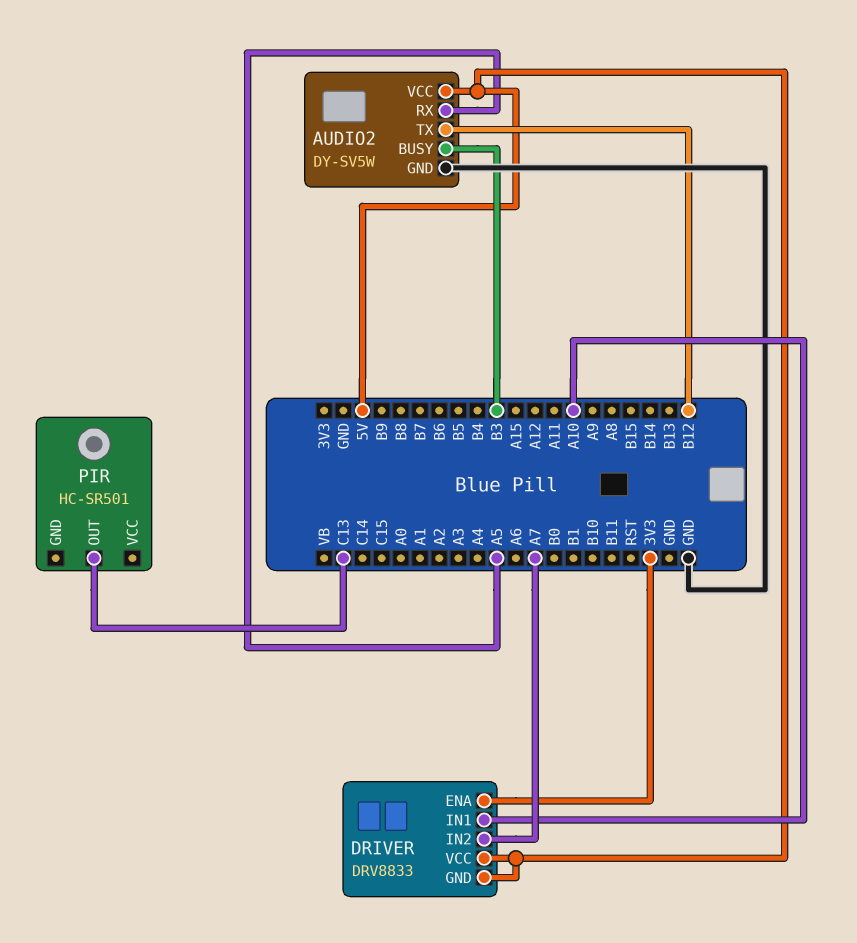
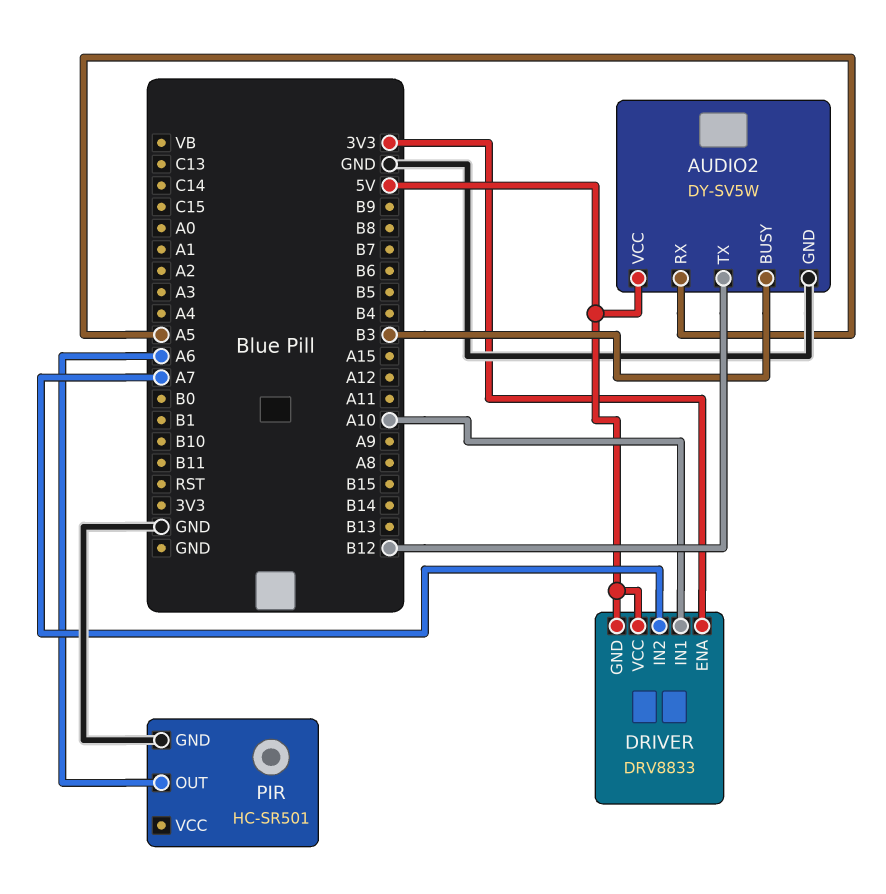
PIR pin GND: none -> GND
PIR pin OUT: C13 -> A6

